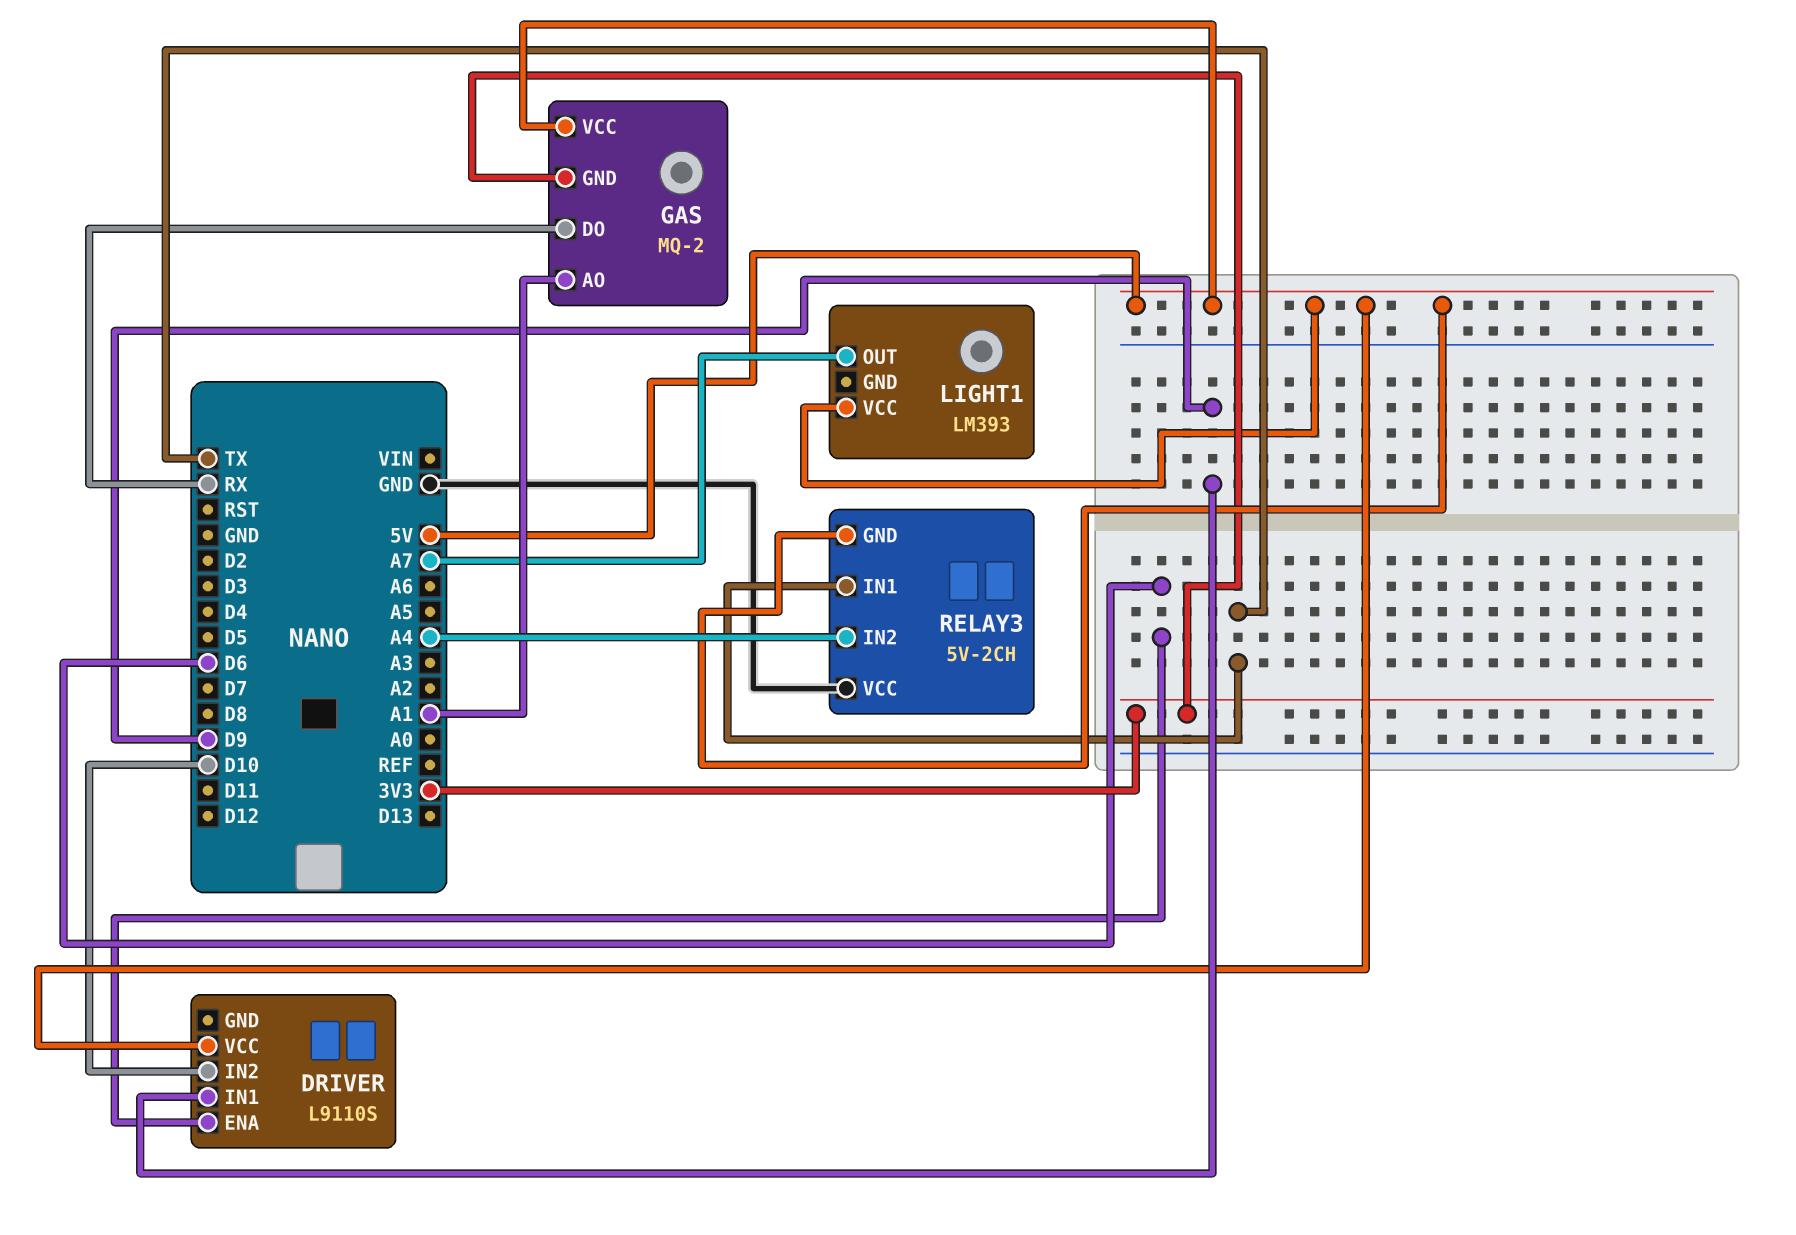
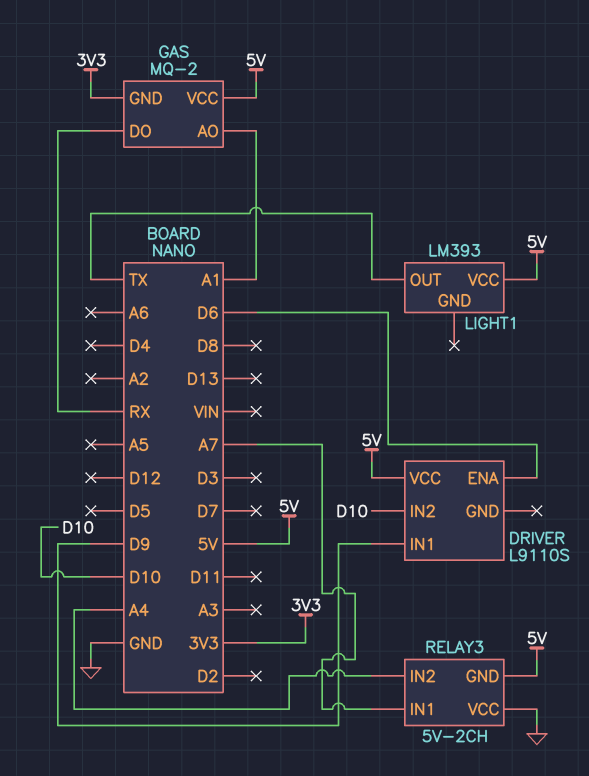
LIGHT1 pin OUT: A7 -> TX
RELAY3 pin IN1: TX -> A7

